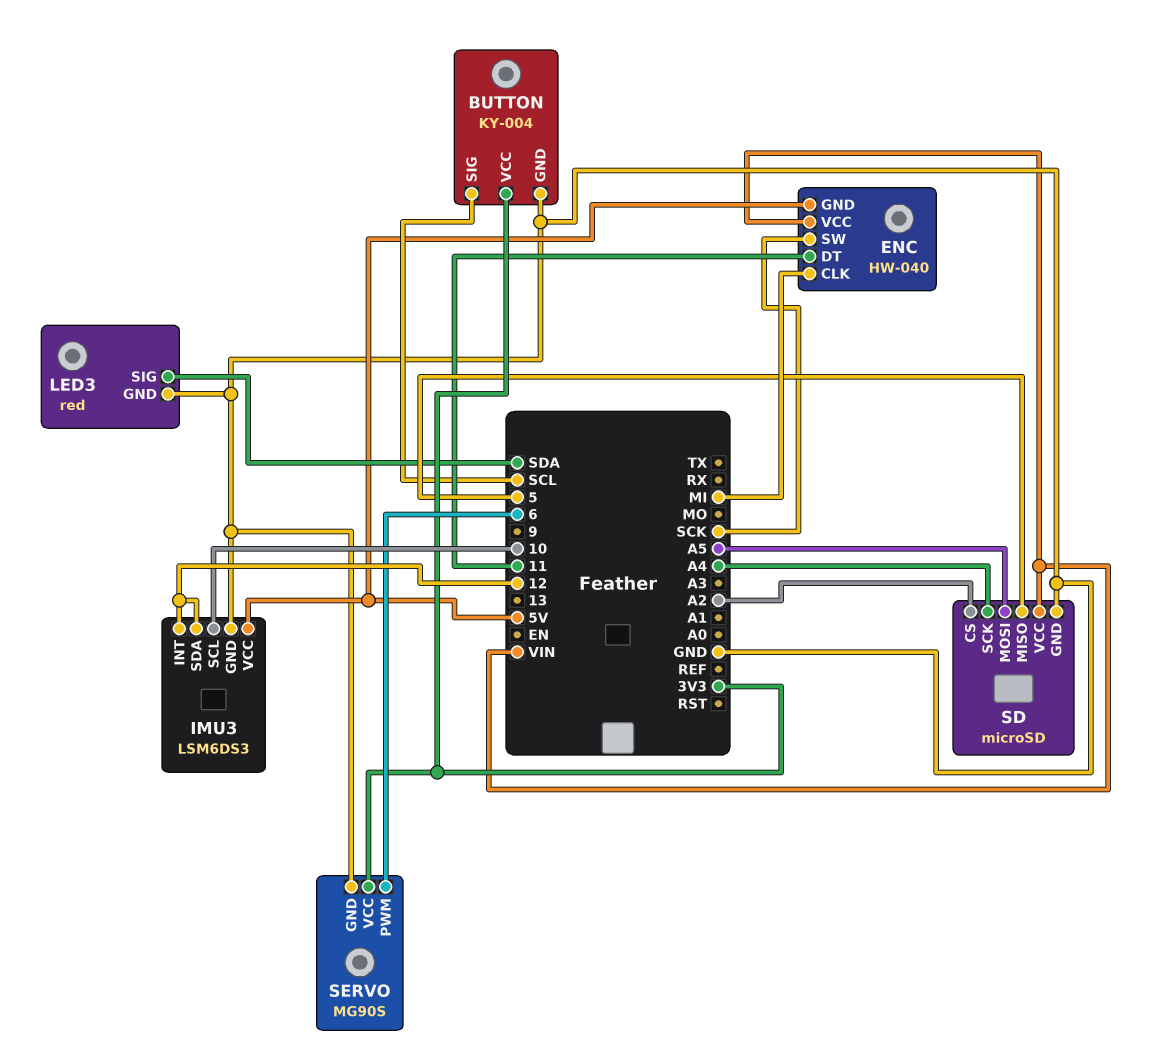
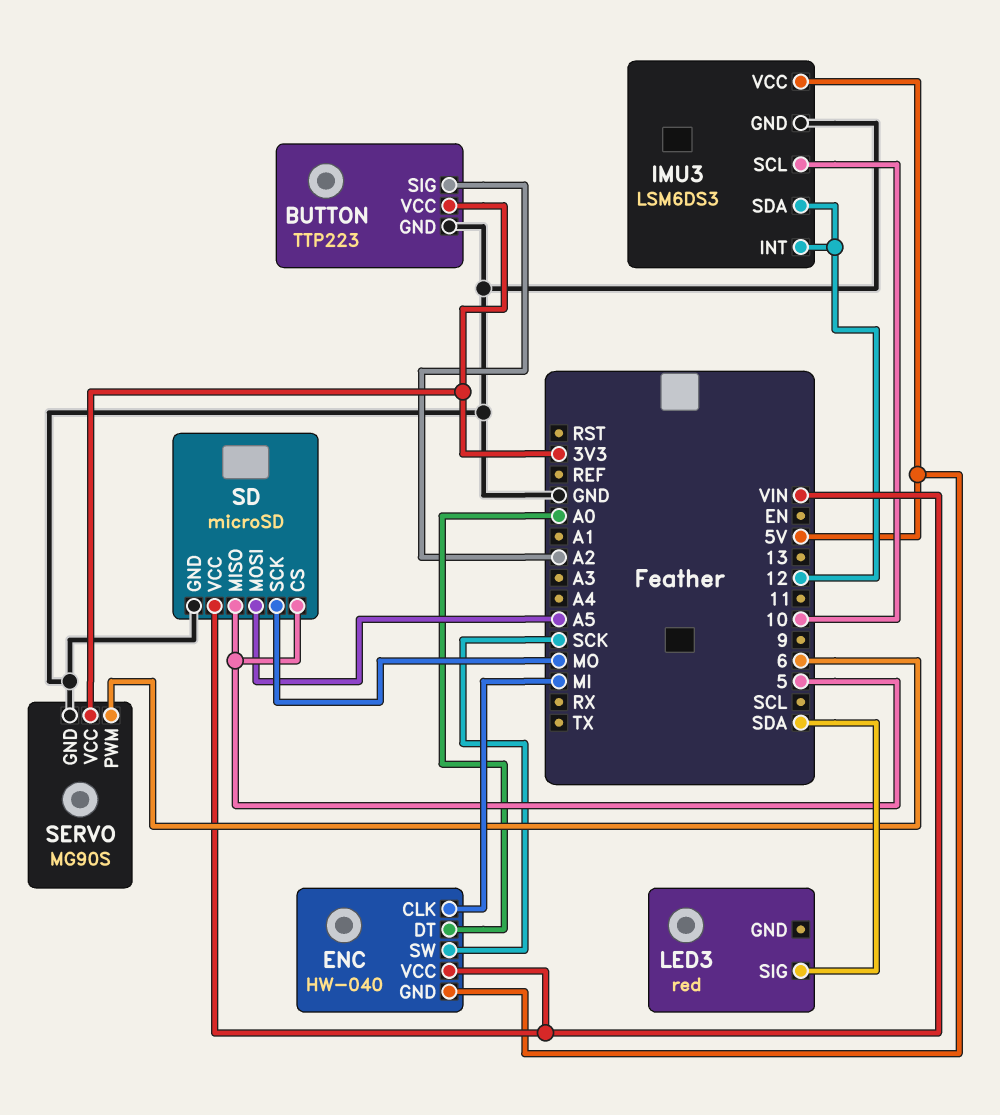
BUTTON: KY-004 -> TTP223
BUTTON pin SIG: SCL -> A2
ENC pin DT: 11 -> A0
LED3 pin GND: GND -> none
SD pin CS: A2 -> 5
SD pin SCK: A4 -> MO

